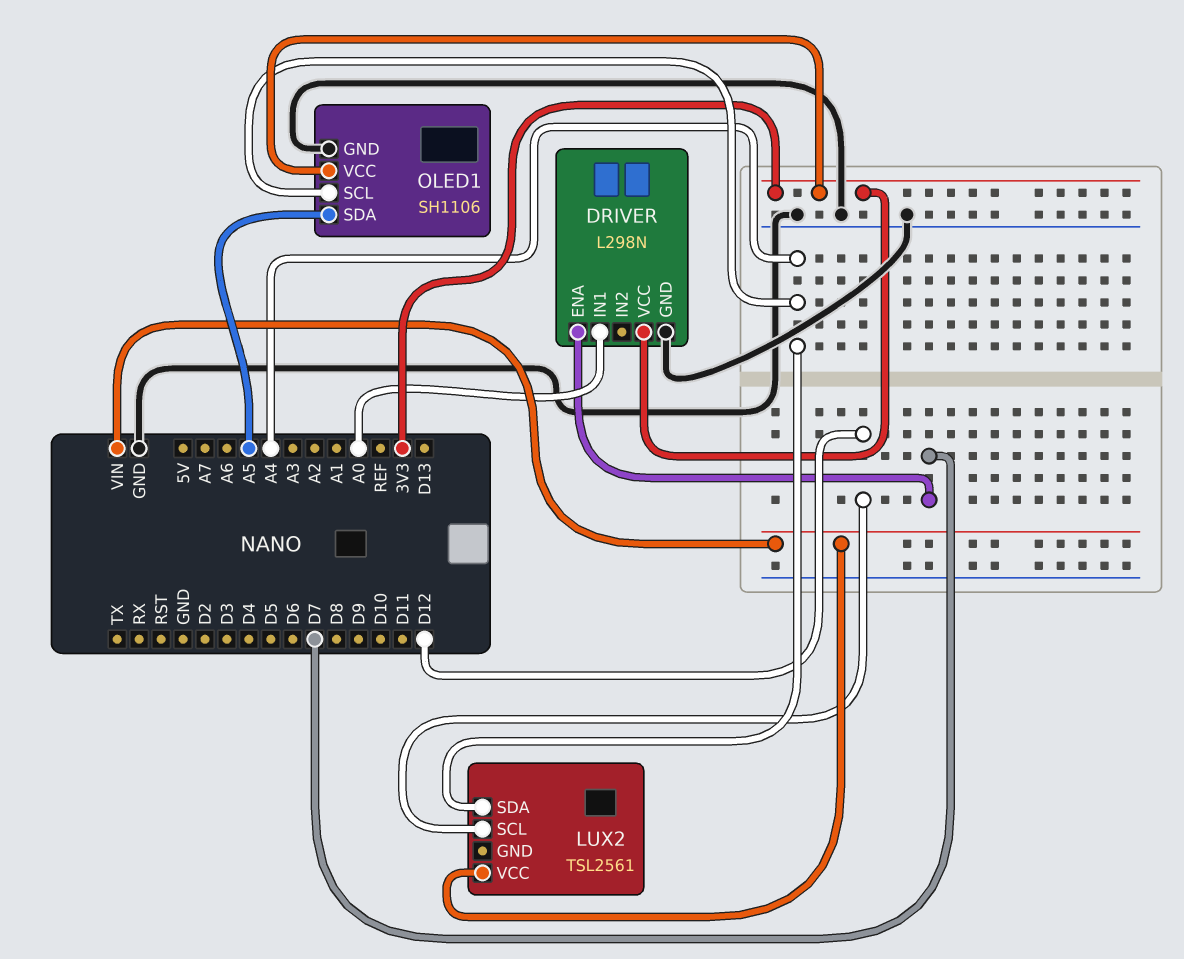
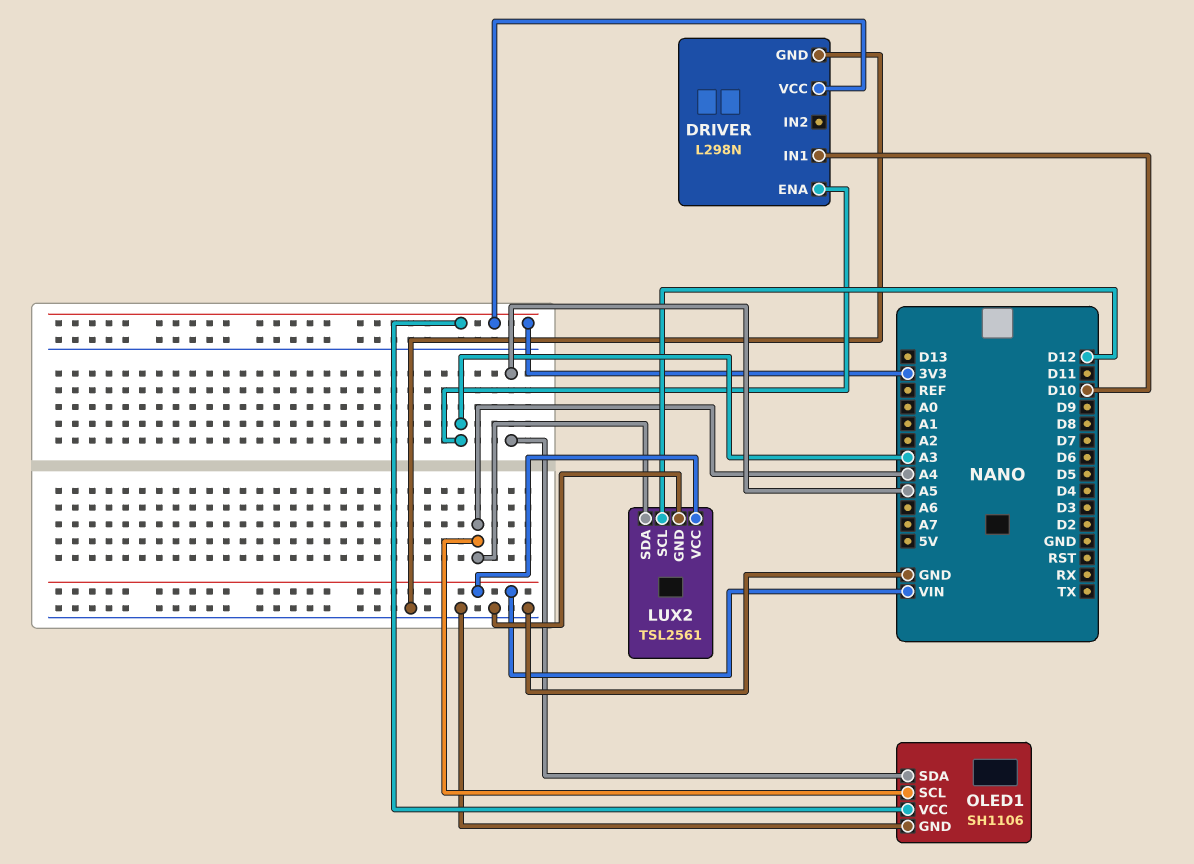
DRIVER pin ENA: D7 -> A3
DRIVER pin IN1: A0 -> D10
LUX2 pin GND: none -> GND

